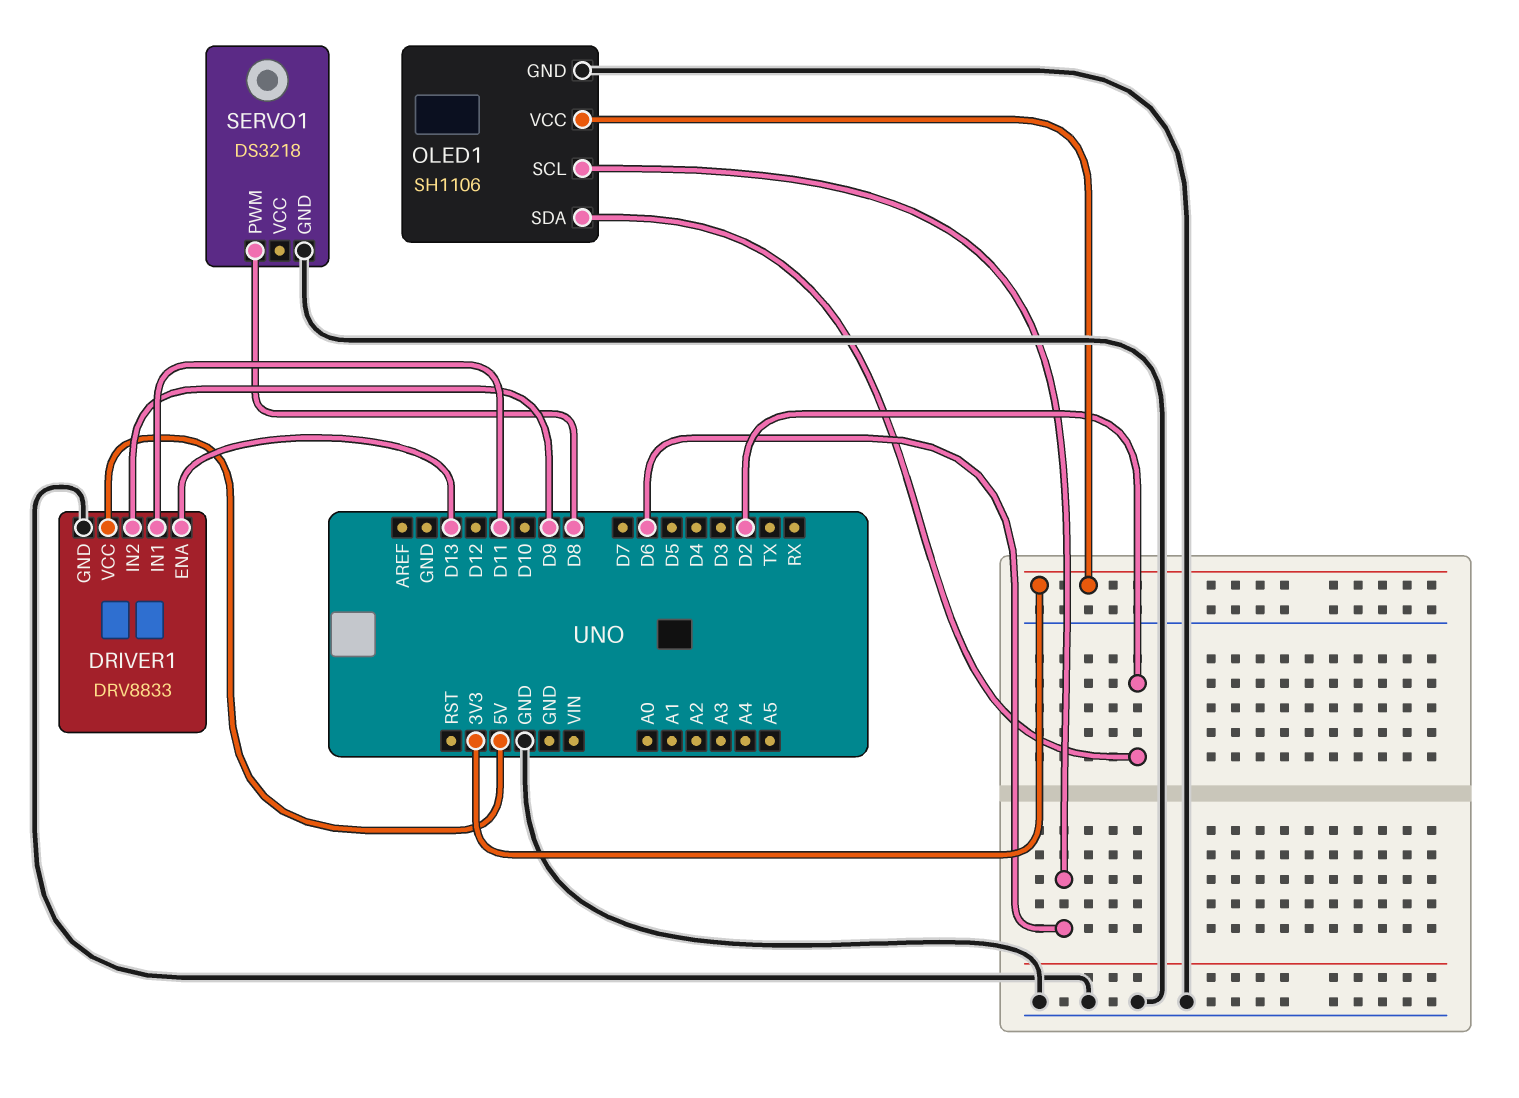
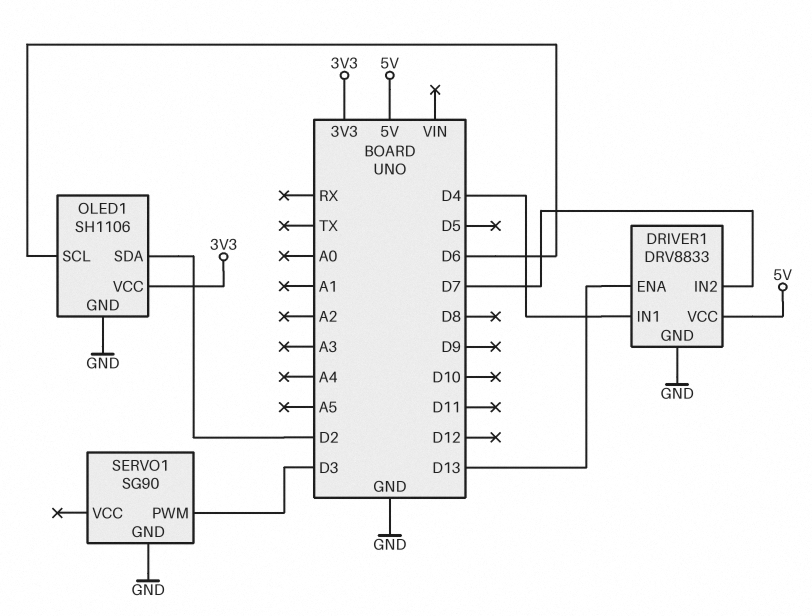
DRIVER1 pin IN1: D11 -> D4
DRIVER1 pin IN2: D9 -> D7
SERVO1: DS3218 -> SG90
SERVO1 pin PWM: D8 -> D3

